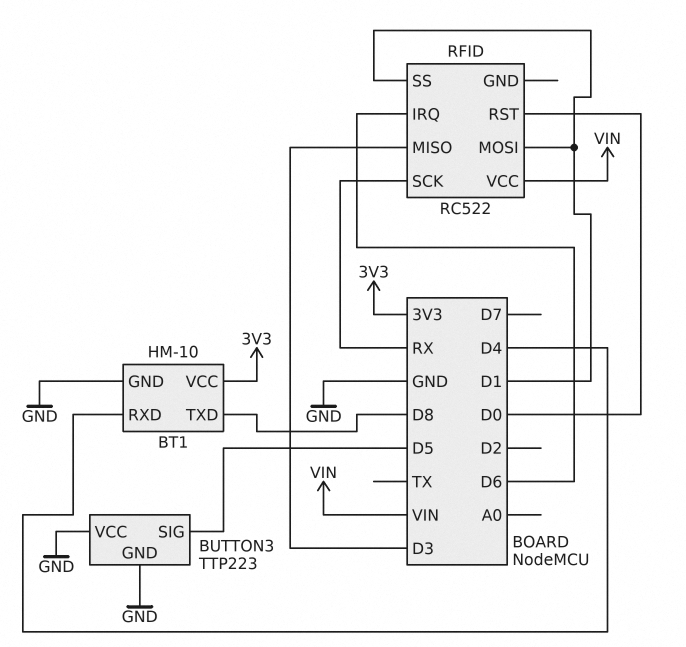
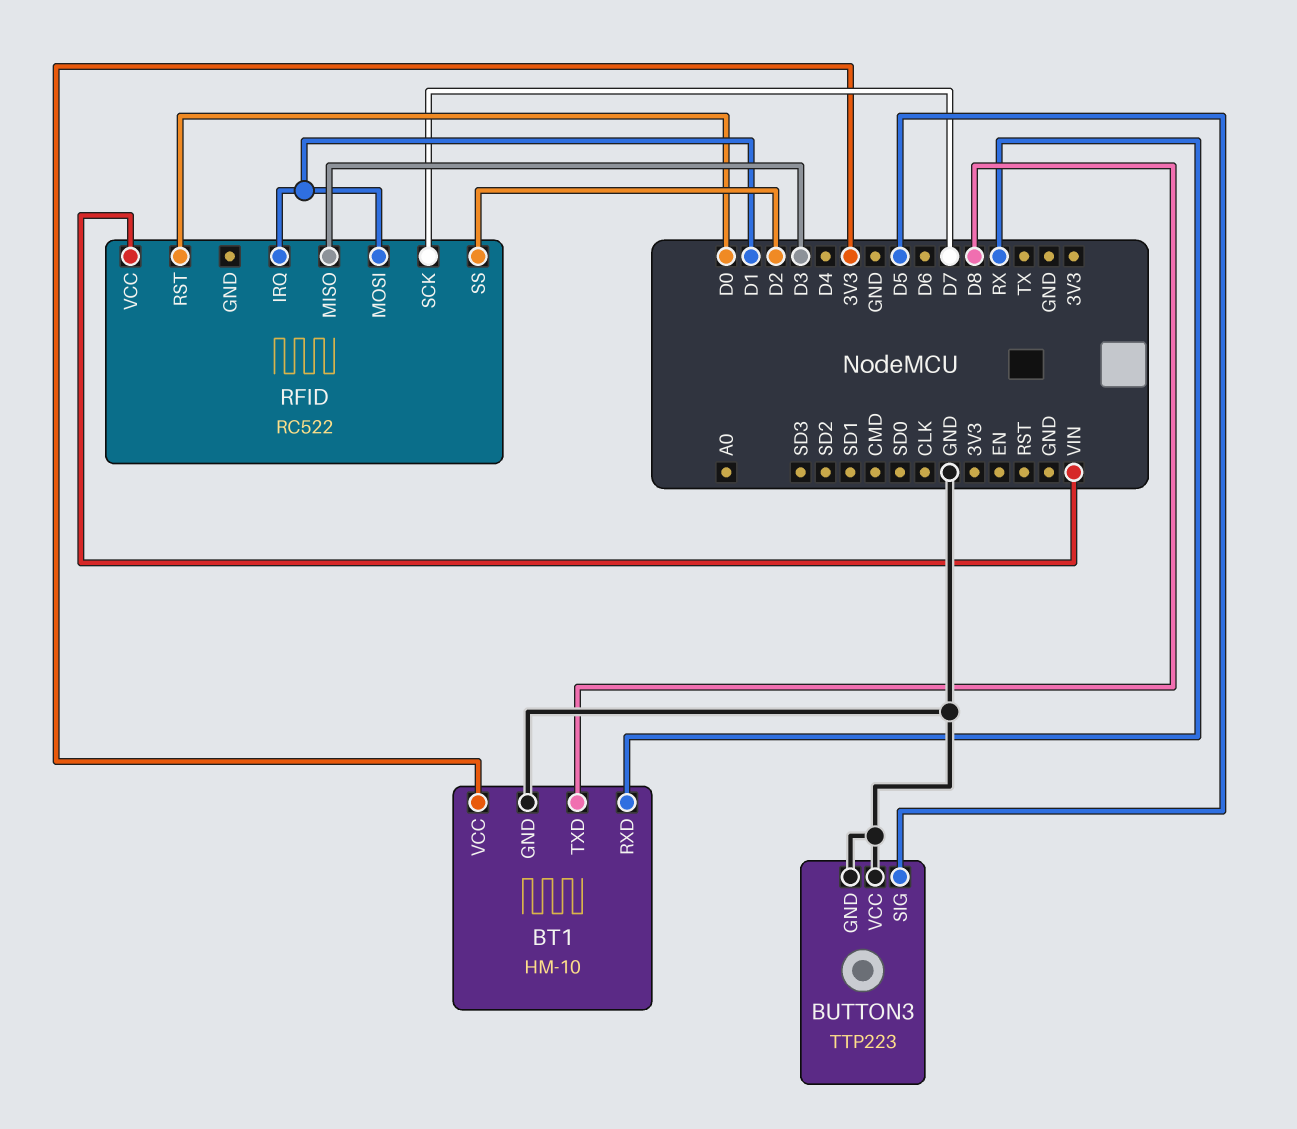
BT1 pin RXD: D4 -> RX
RFID pin IRQ: D6 -> D1
RFID pin SCK: RX -> D7
RFID pin SS: D1 -> D2

